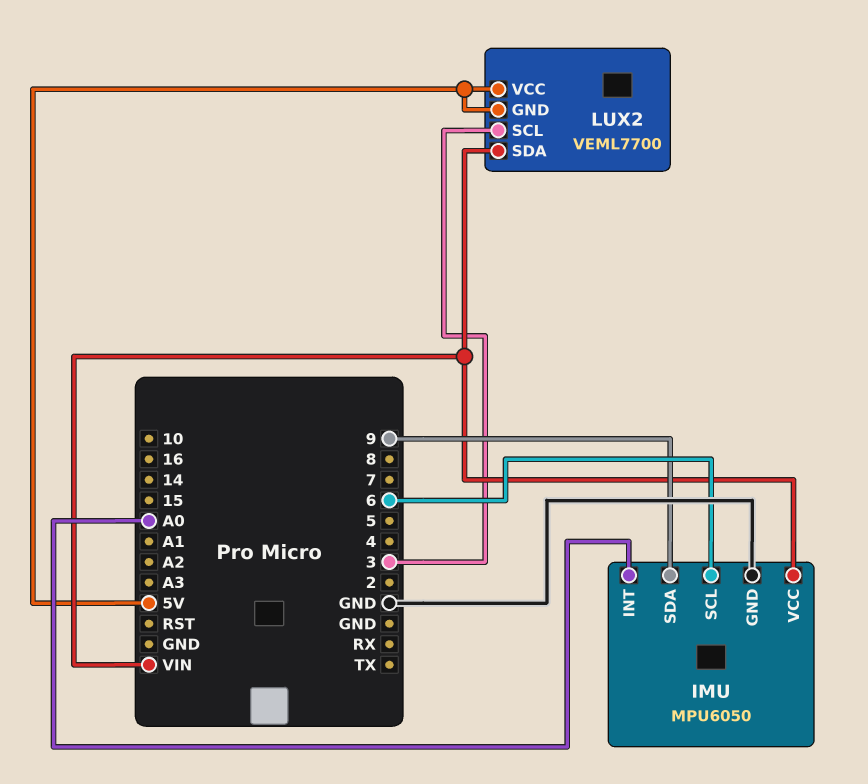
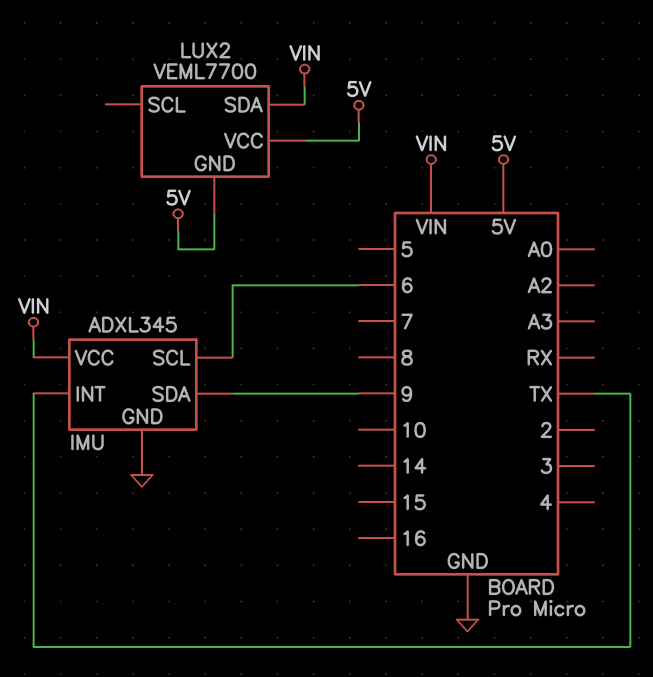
IMU: MPU6050 -> ADXL345
IMU pin INT: A0 -> TX
LUX2 pin SCL: 3 -> none

